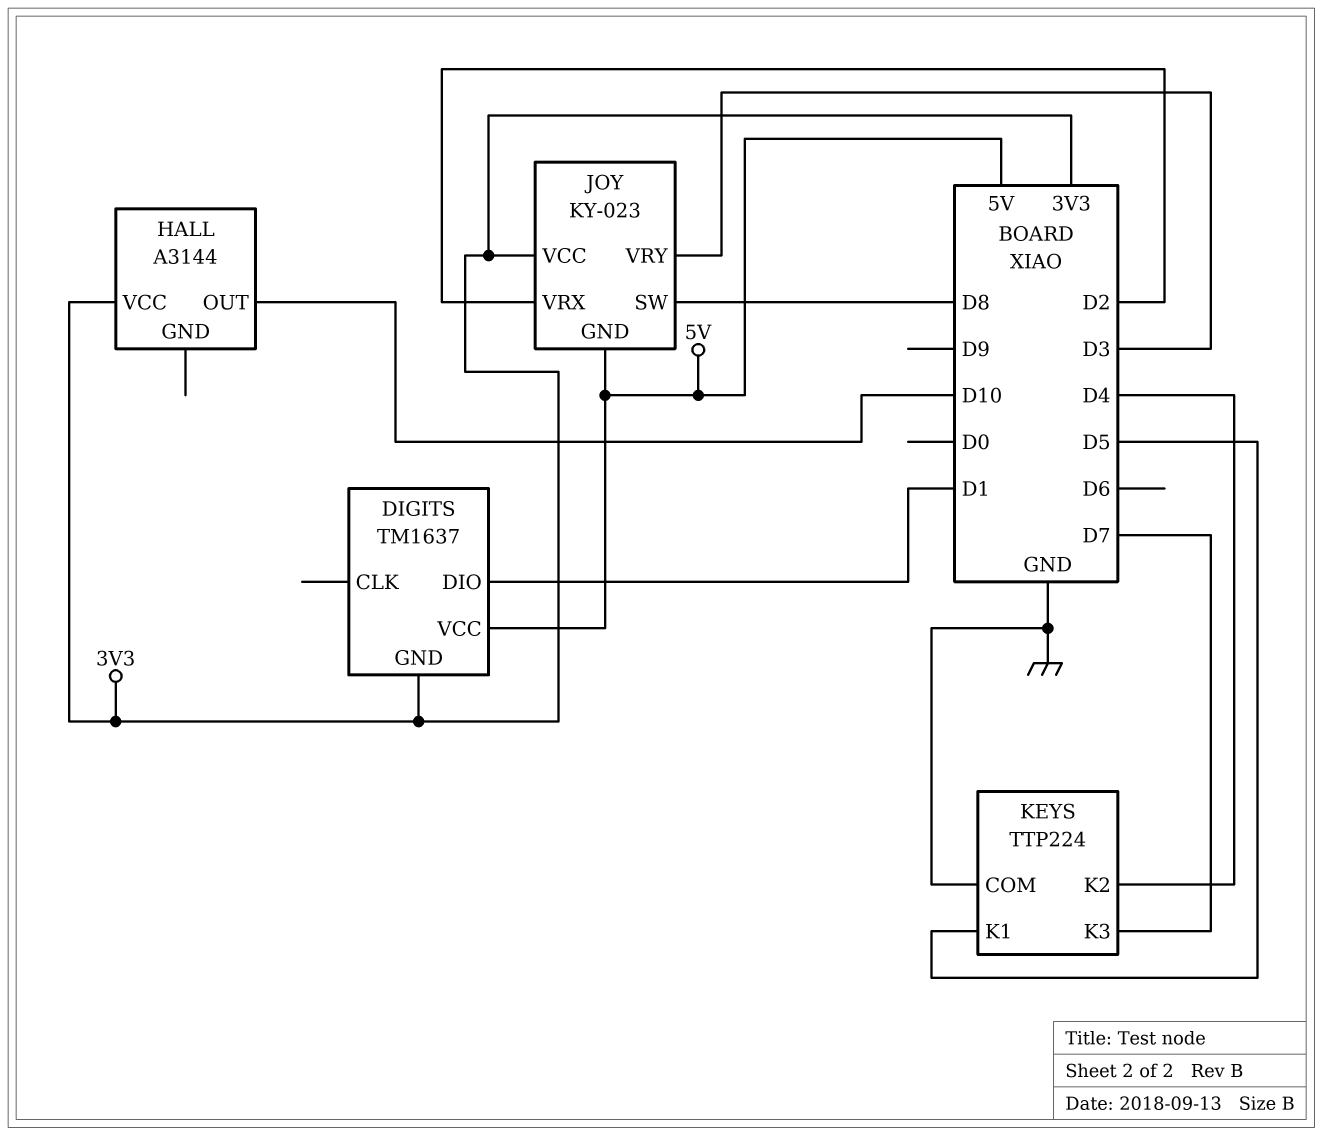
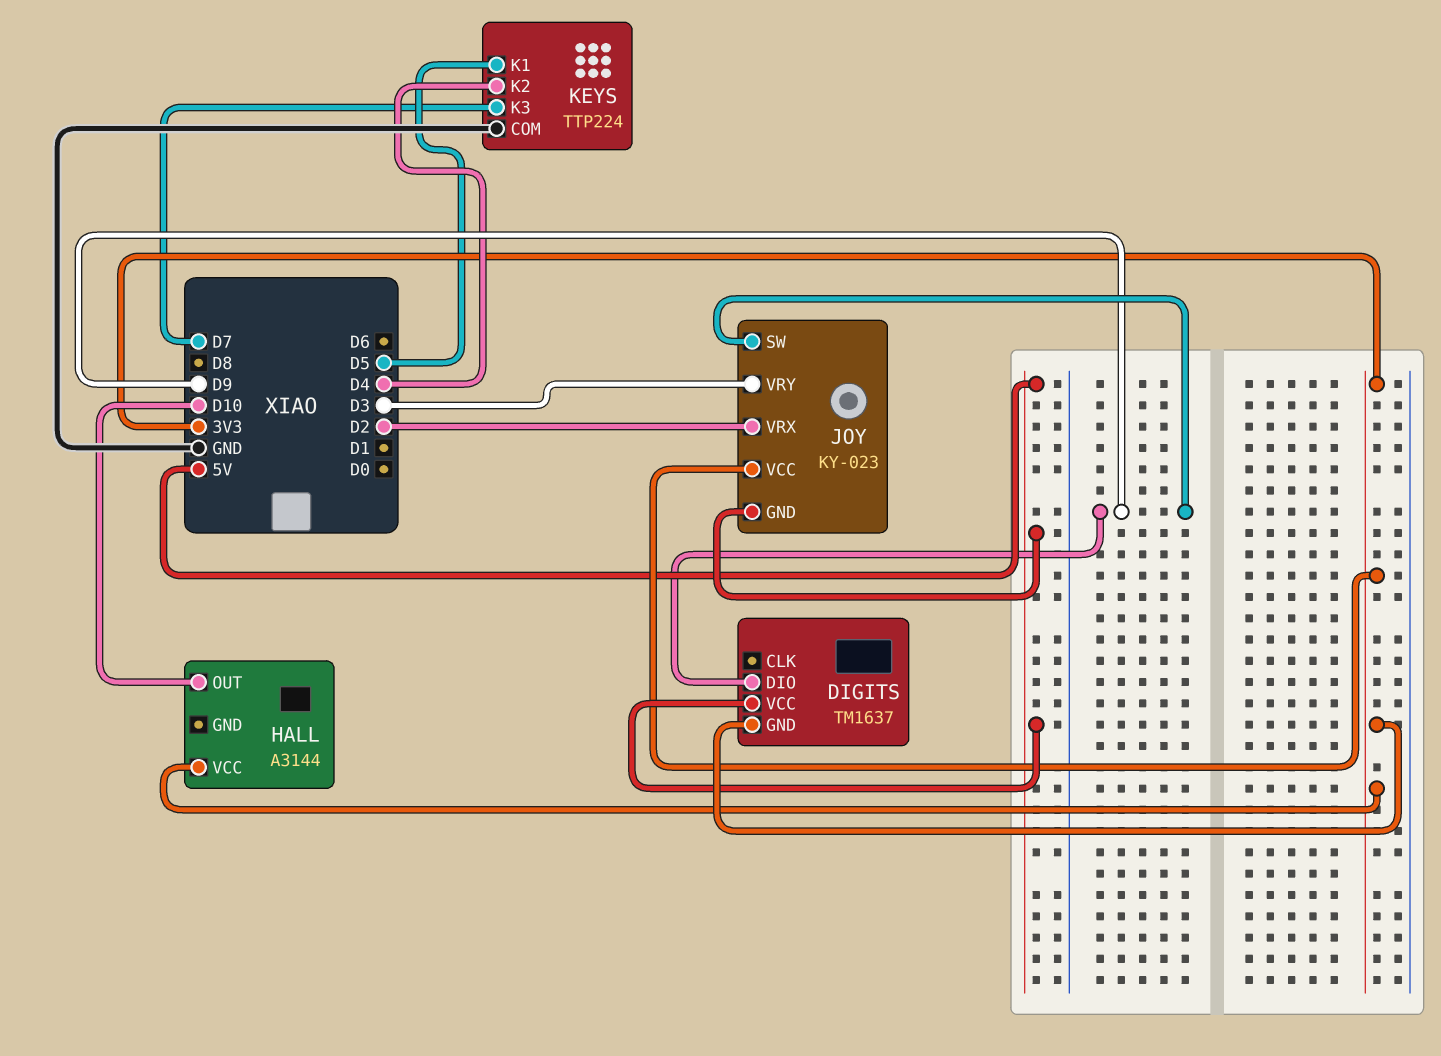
DIGITS pin DIO: D1 -> D9
JOY pin SW: D8 -> D9

